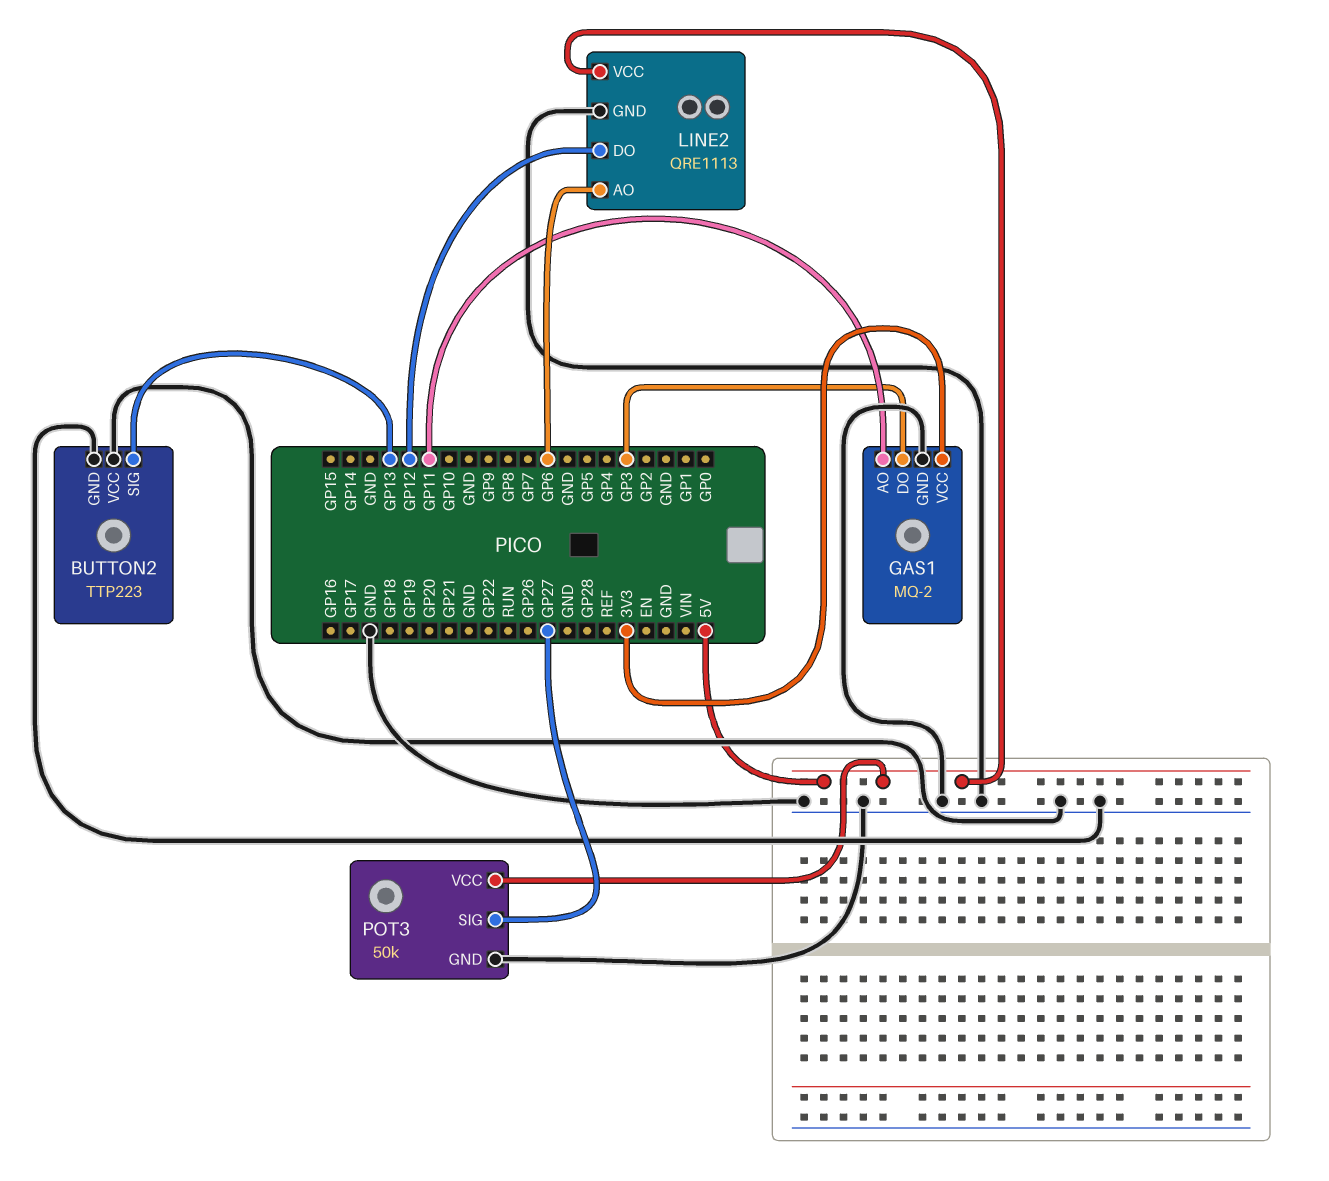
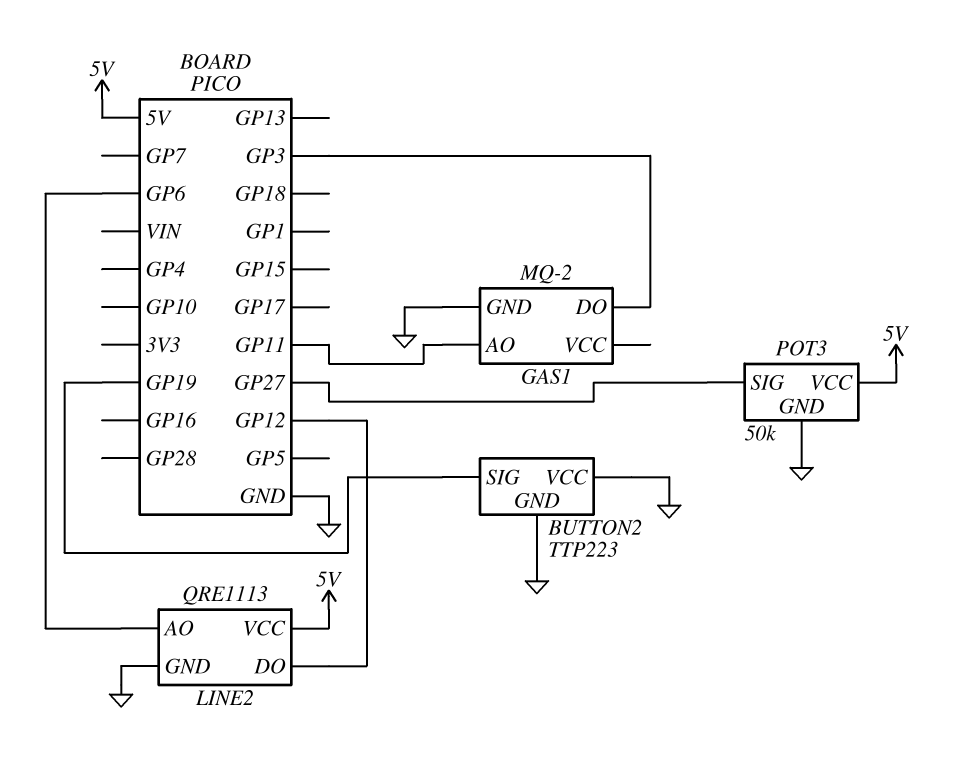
BUTTON2 pin SIG: GP13 -> GP19
GAS1 pin VCC: 3V3 -> none

